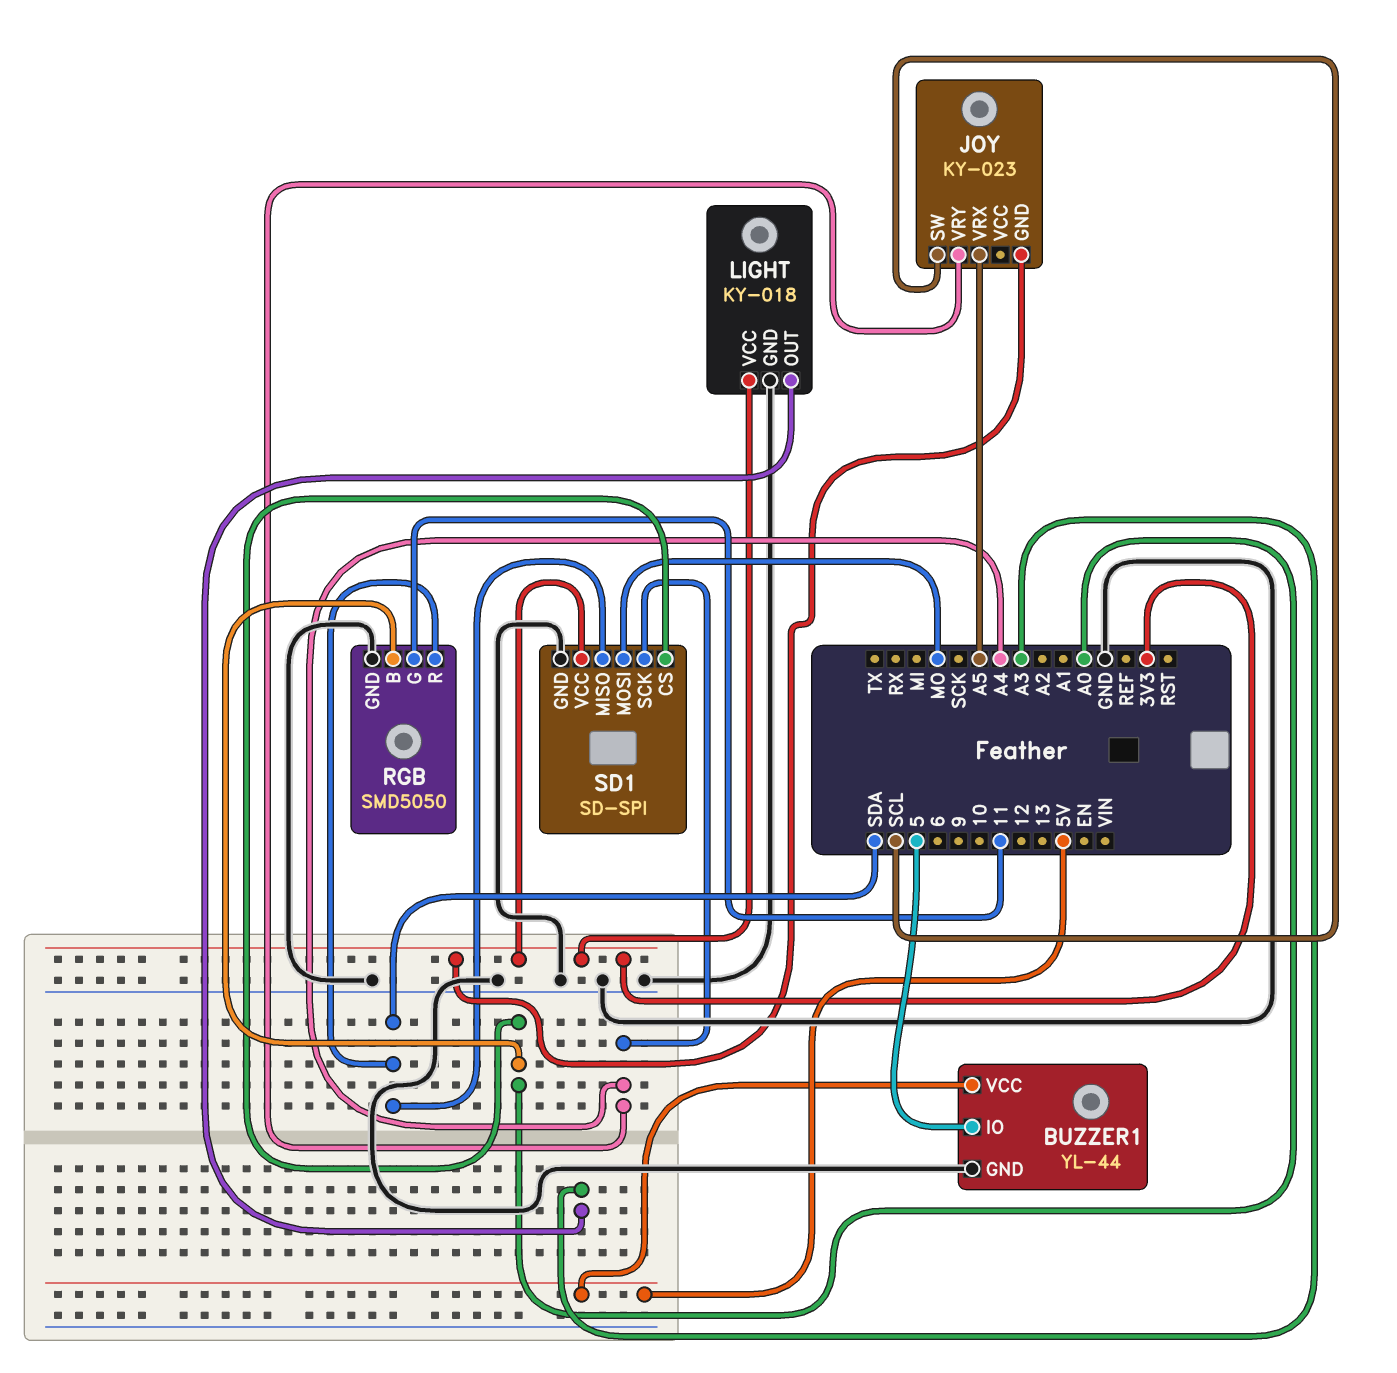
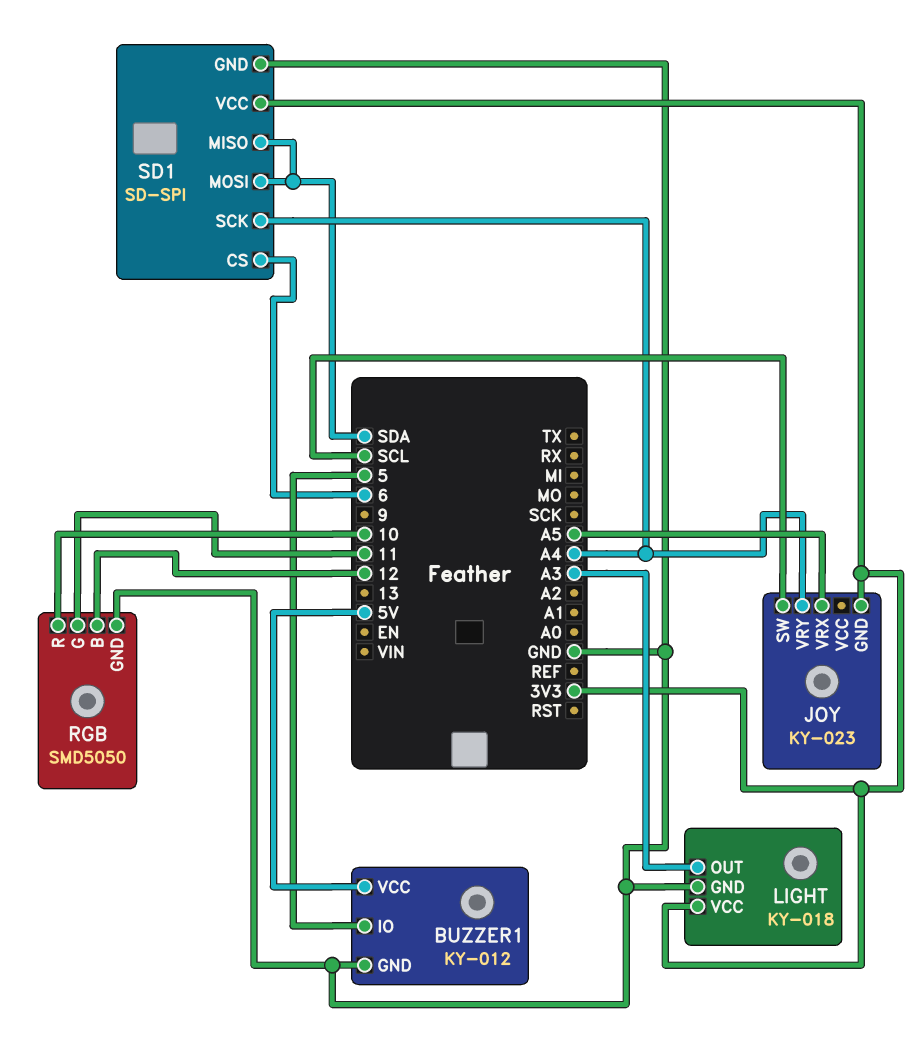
BUZZER1: YL-44 -> KY-012
RGB pin B: A0 -> 12
RGB pin R: SDA -> 10
SD1 pin CS: A0 -> 6
SD1 pin MOSI: MO -> SDA

